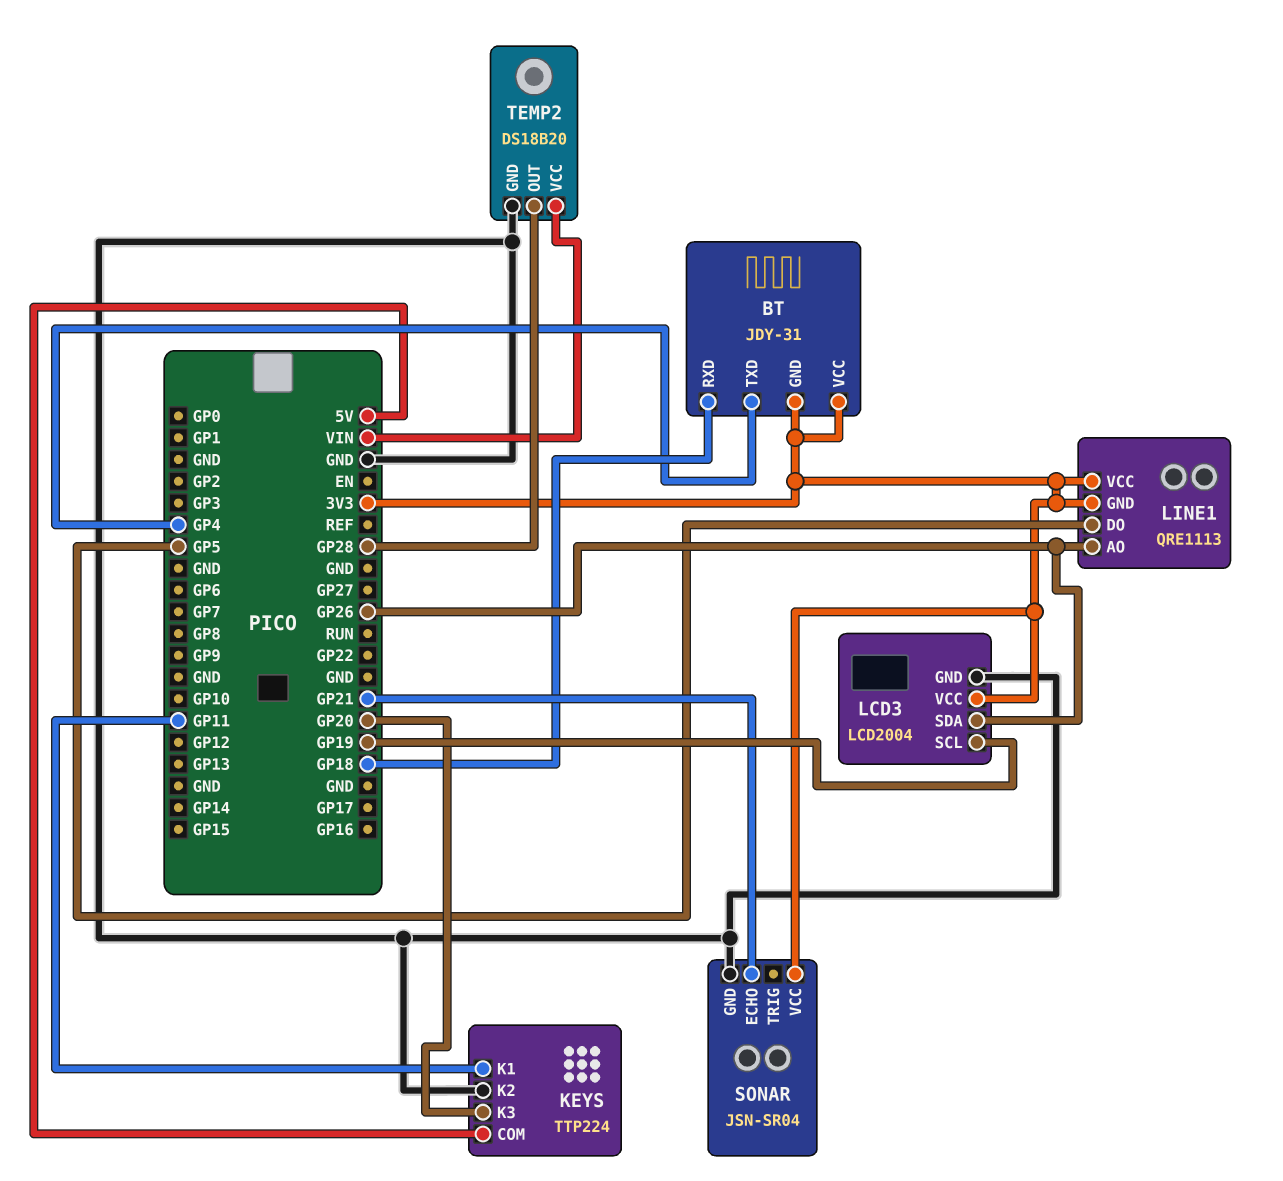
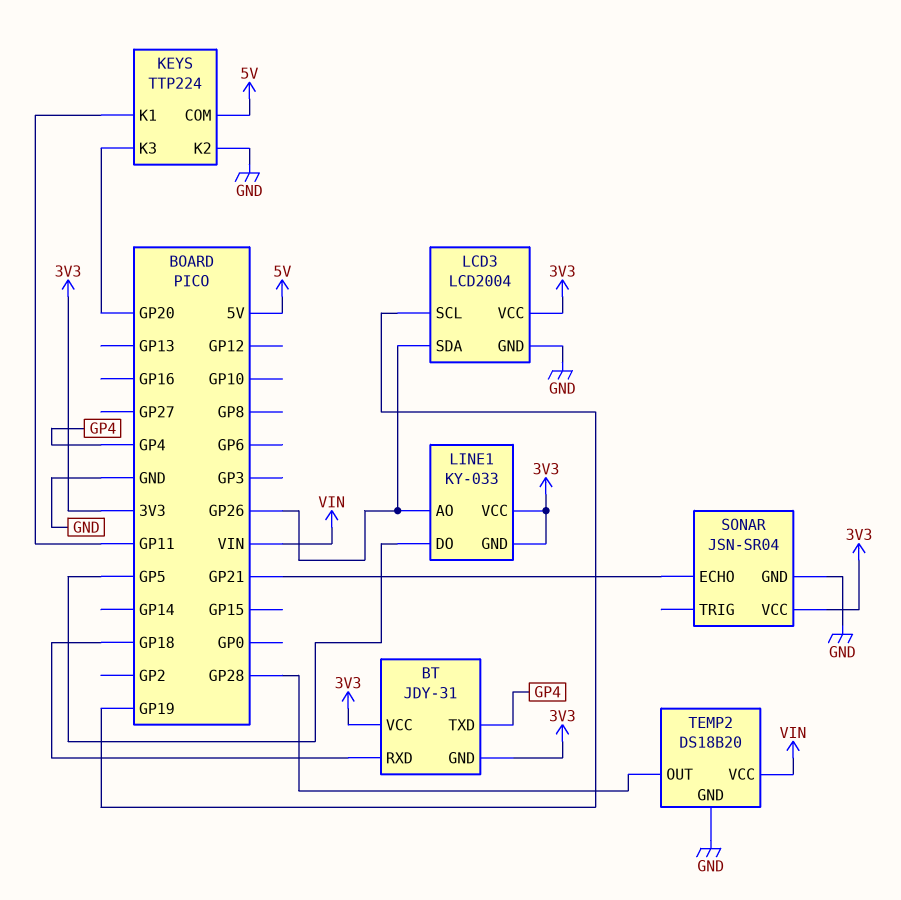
LINE1: QRE1113 -> KY-033

